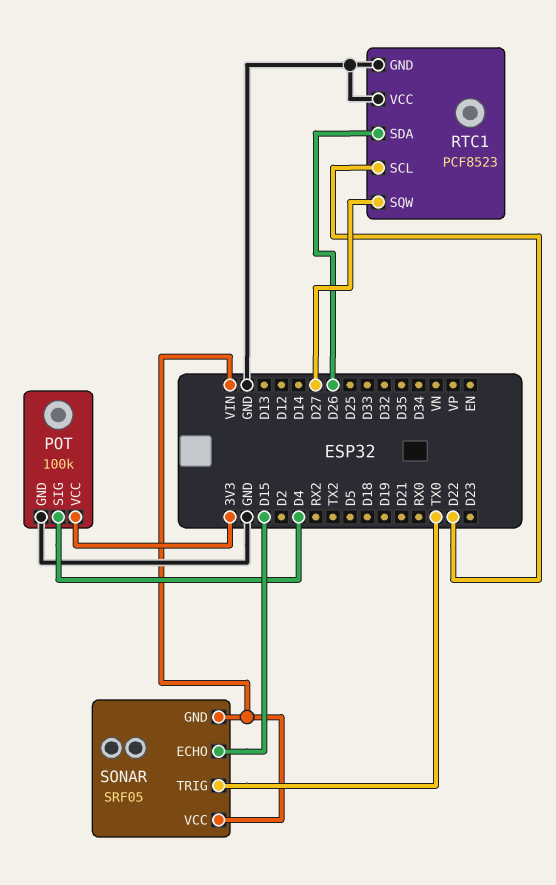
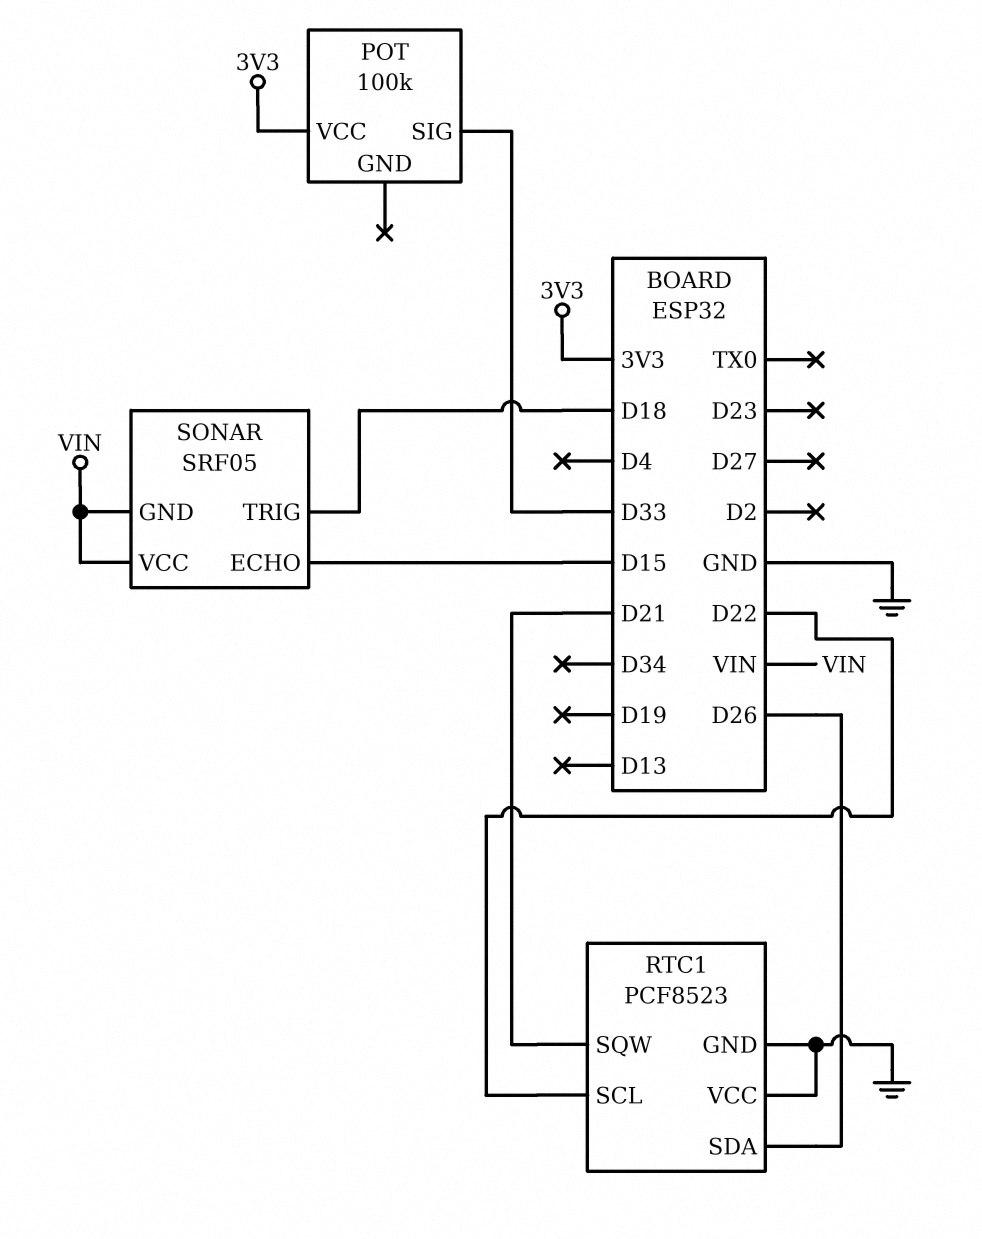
POT pin GND: GND -> none
POT pin SIG: D4 -> D33
RTC1 pin SQW: D27 -> D21
SONAR pin TRIG: TX0 -> D18

